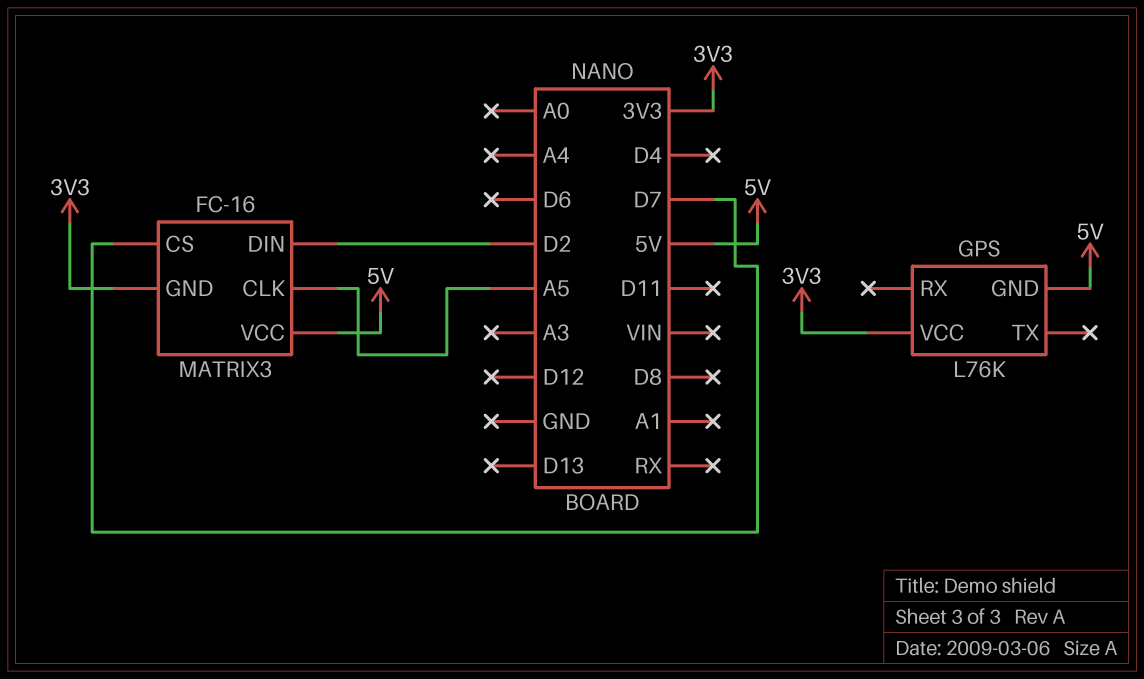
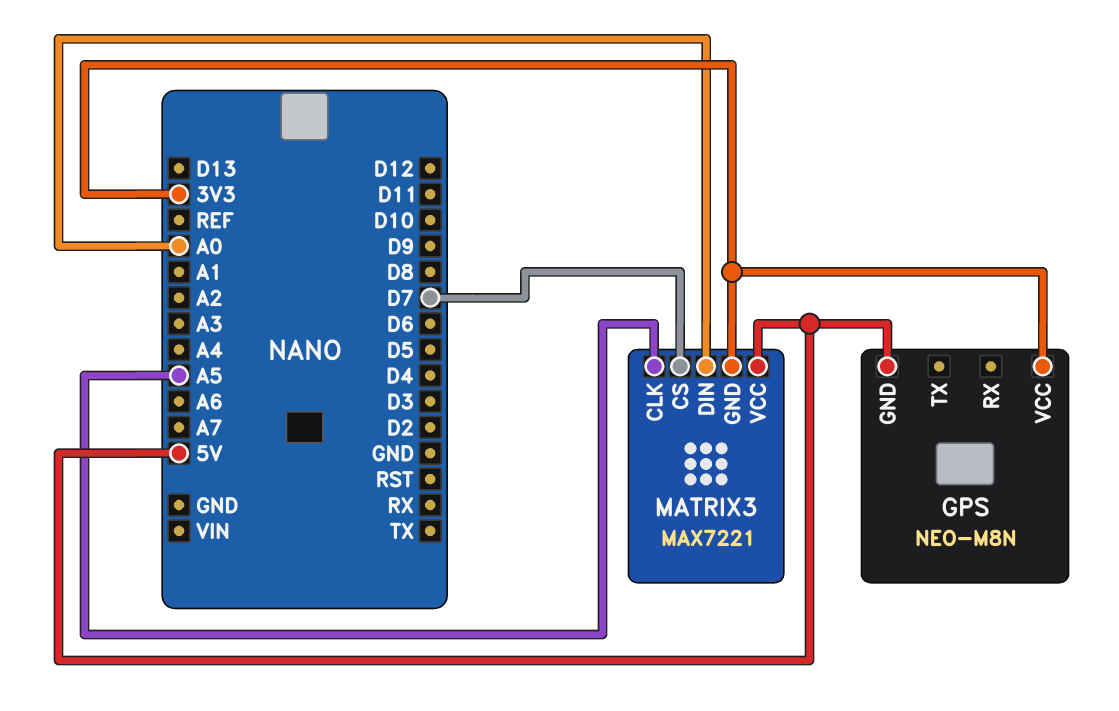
GPS: L76K -> NEO-M8N
MATRIX3: FC-16 -> MAX7221
MATRIX3 pin DIN: D2 -> A0

